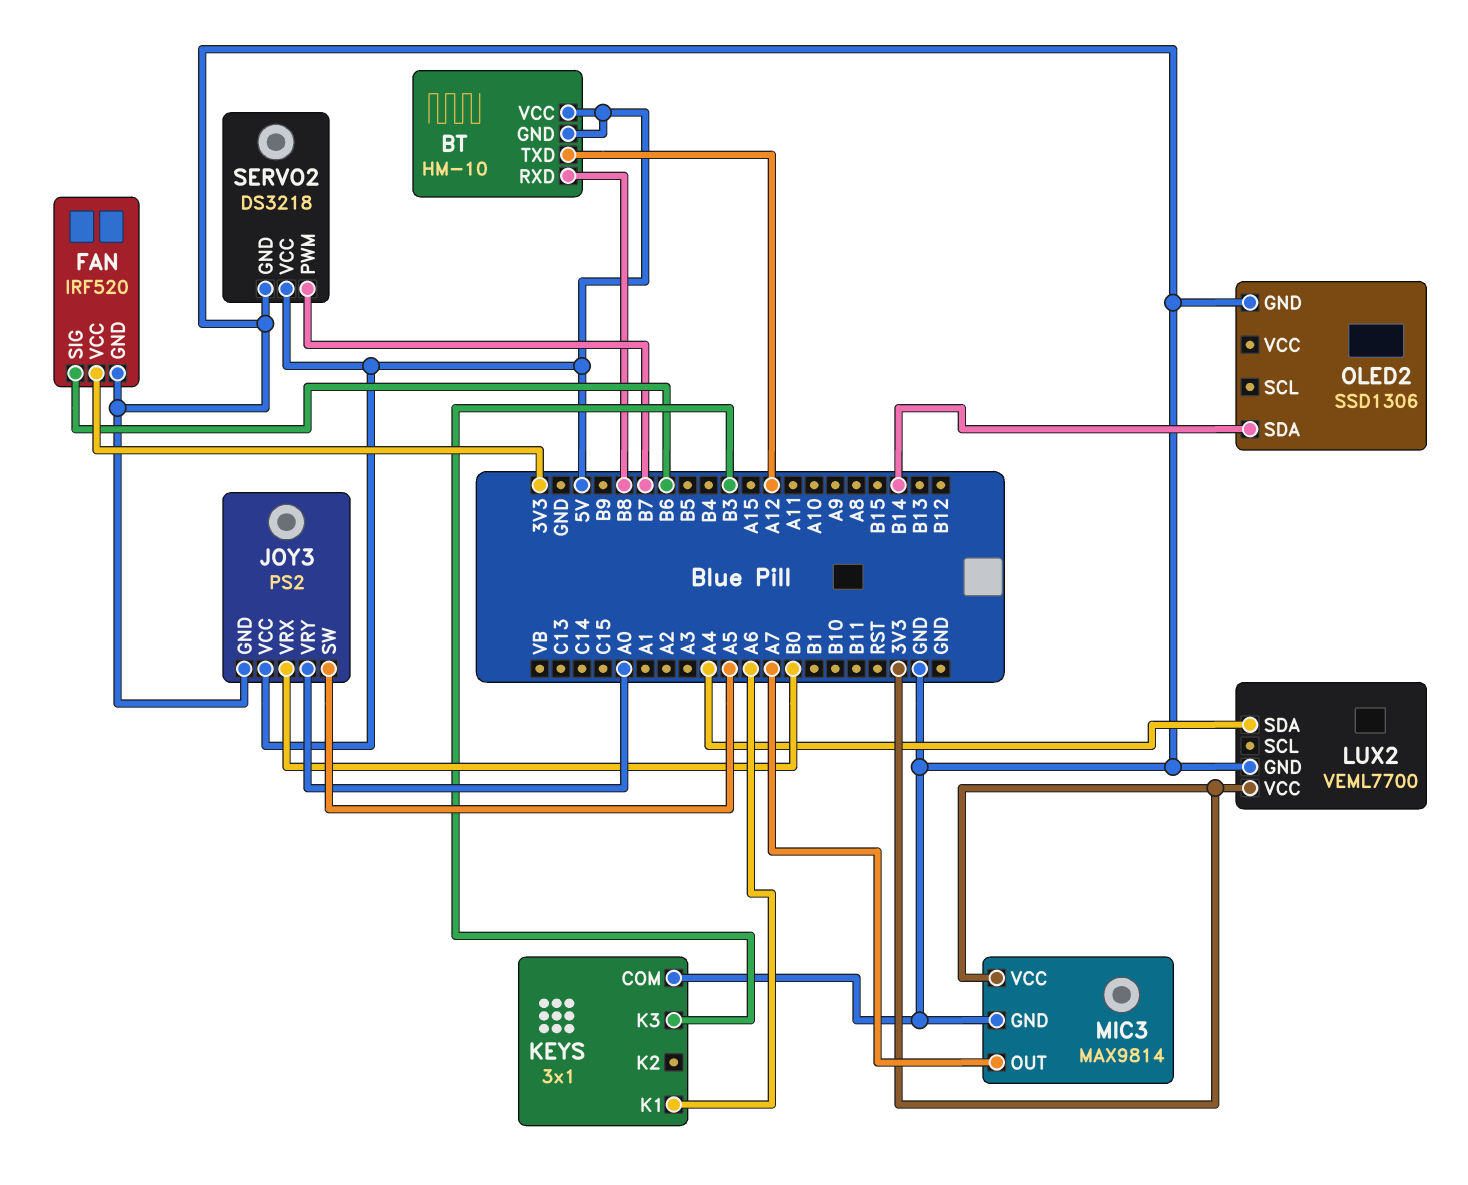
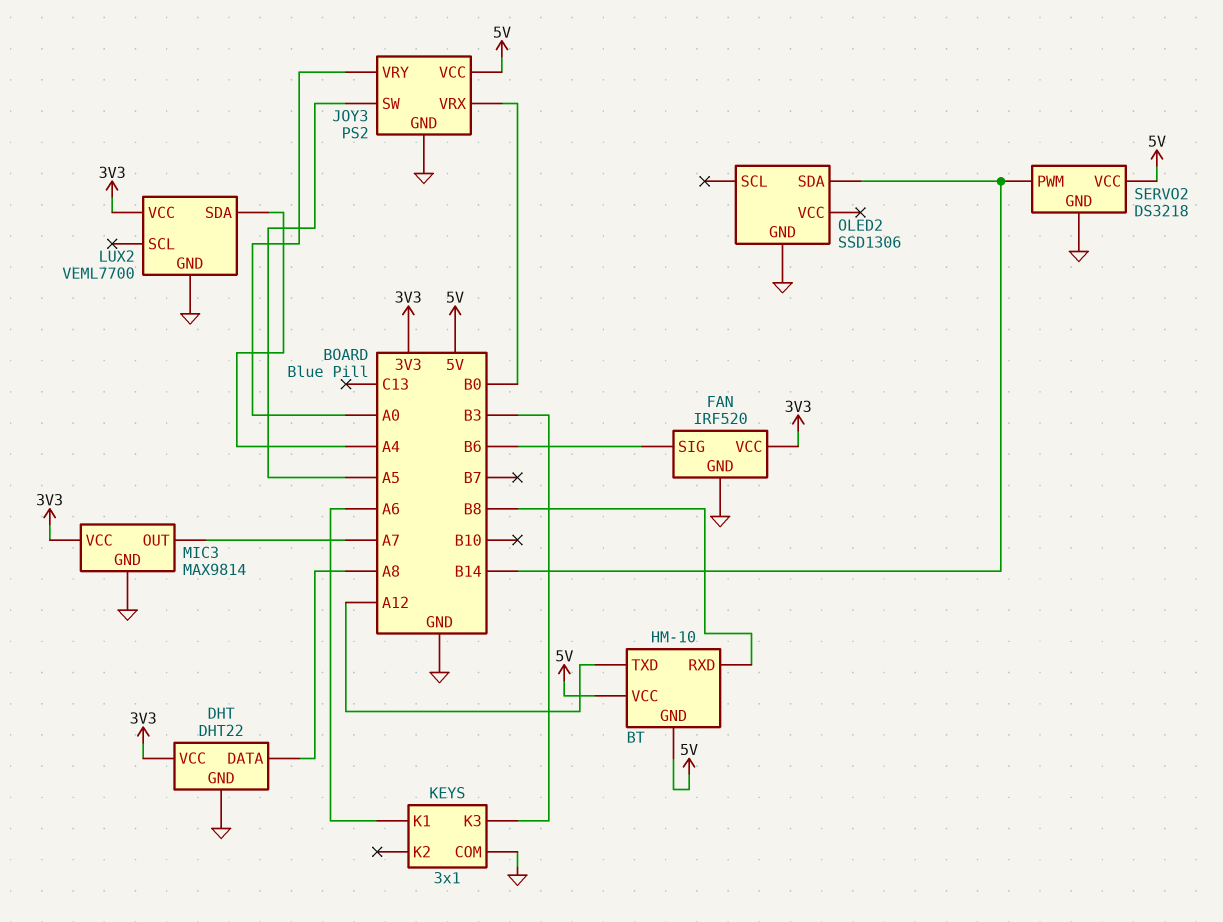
DHT: none -> DHT22
DHT pin DATA: none -> A8
DHT pin GND: none -> GND
DHT pin VCC: none -> 3V3
SERVO2 pin PWM: B7 -> B14

